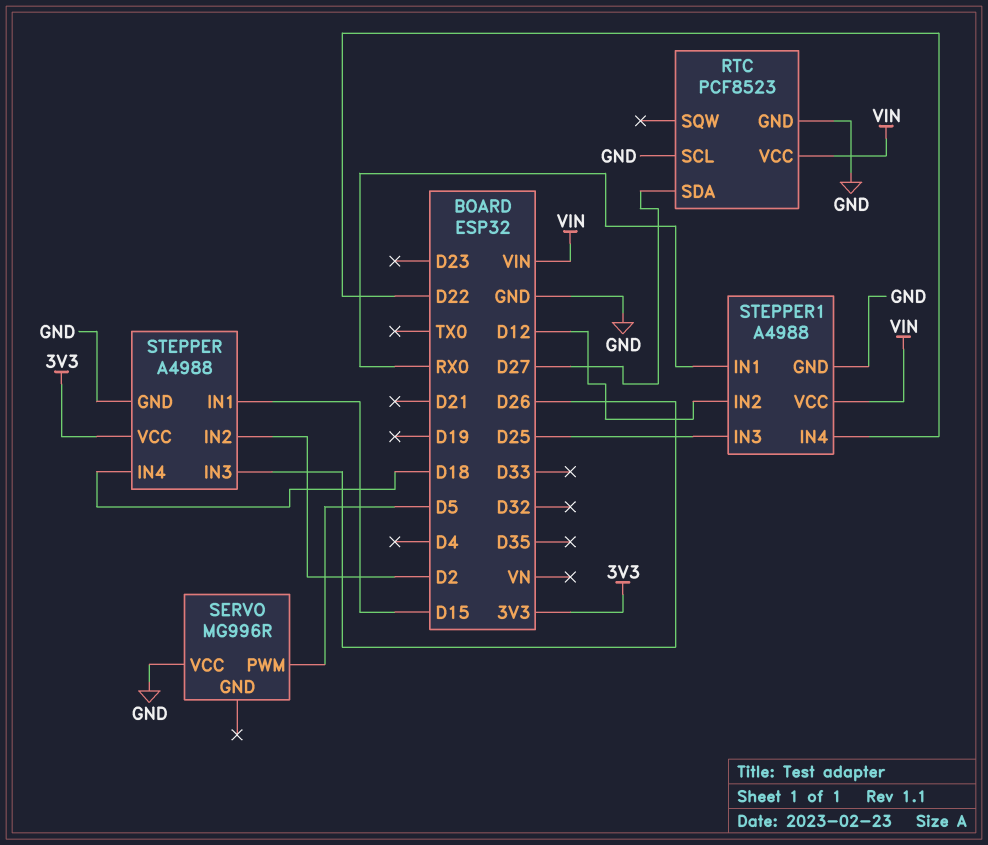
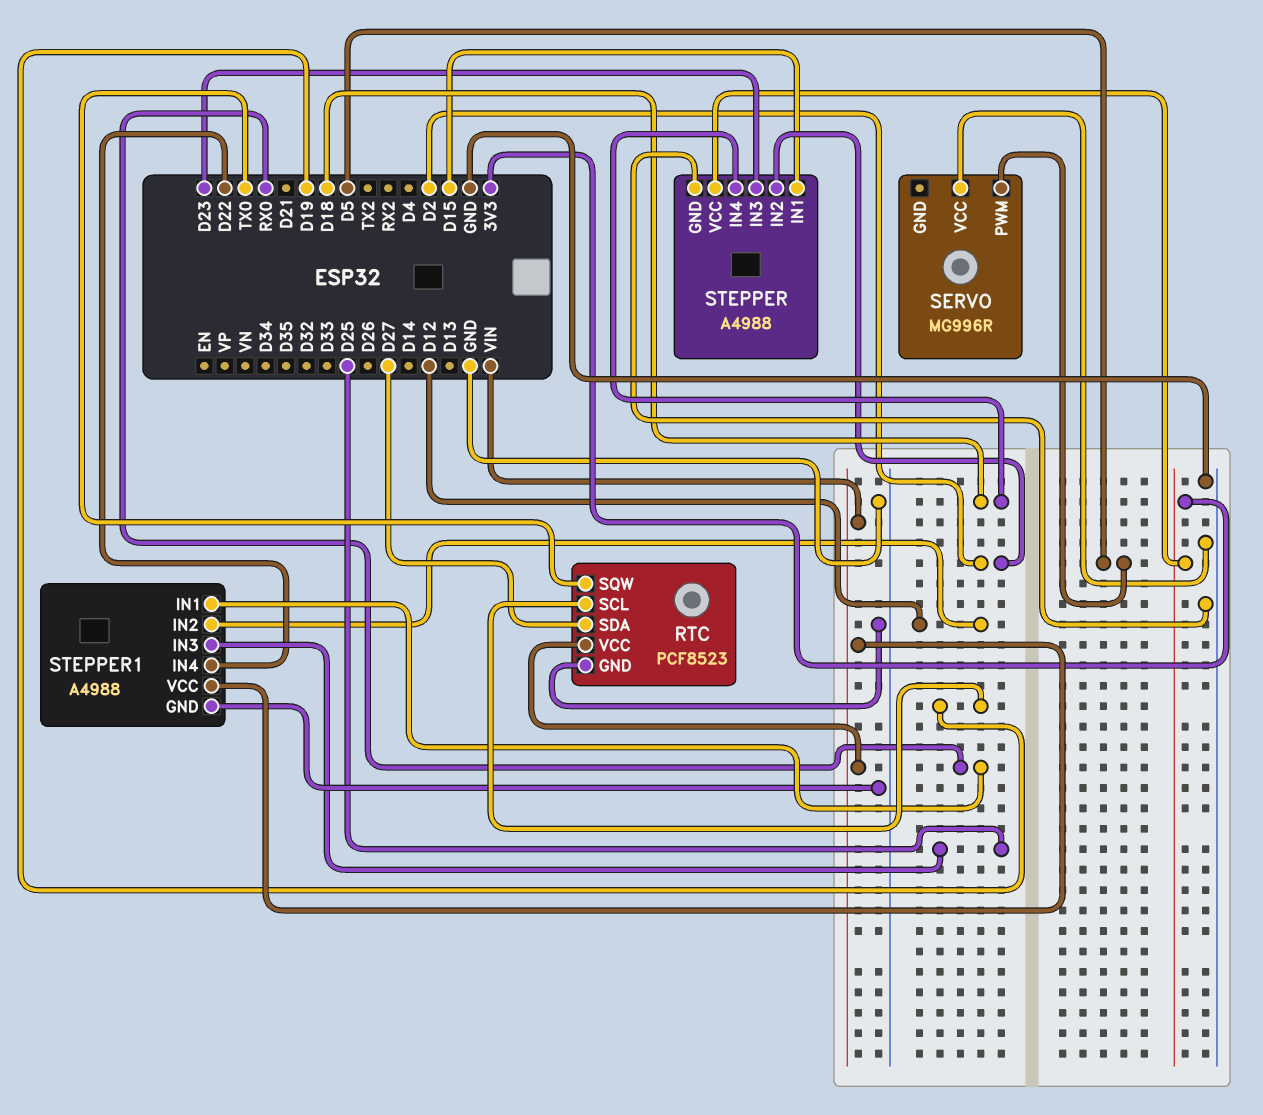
RTC pin SCL: GND -> D19
RTC pin SQW: none -> TX0
STEPPER pin IN3: D26 -> D23

